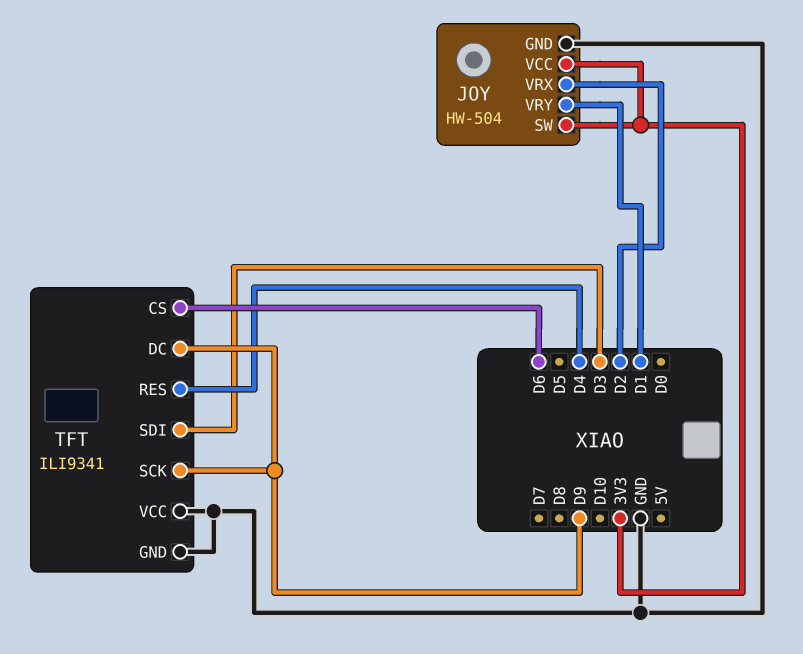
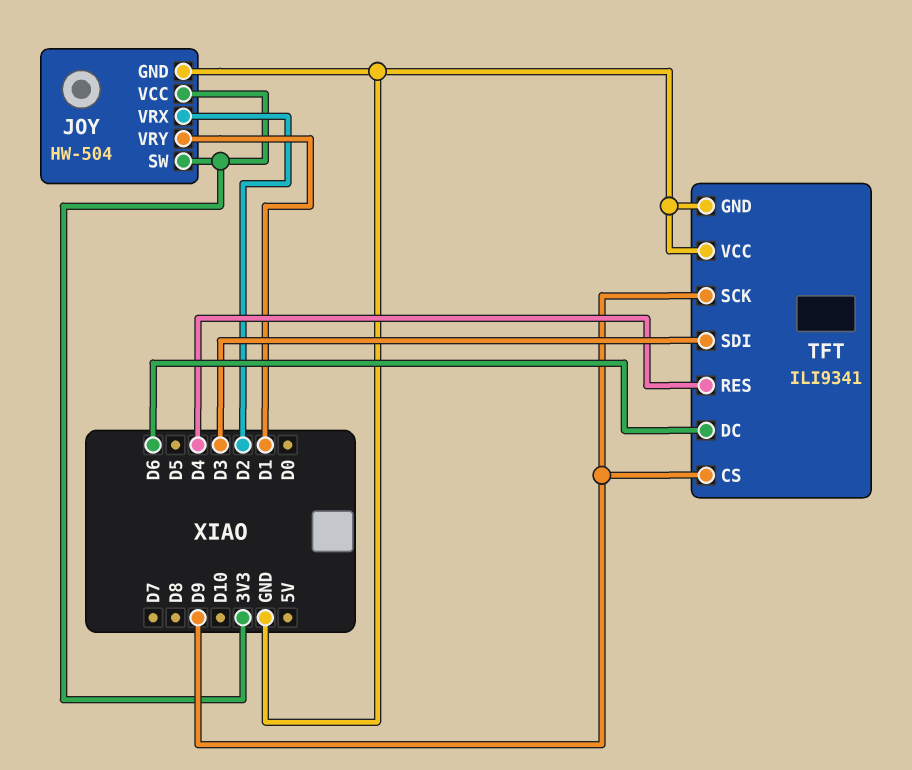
TFT pin CS: D6 -> D9
TFT pin DC: D9 -> D6

